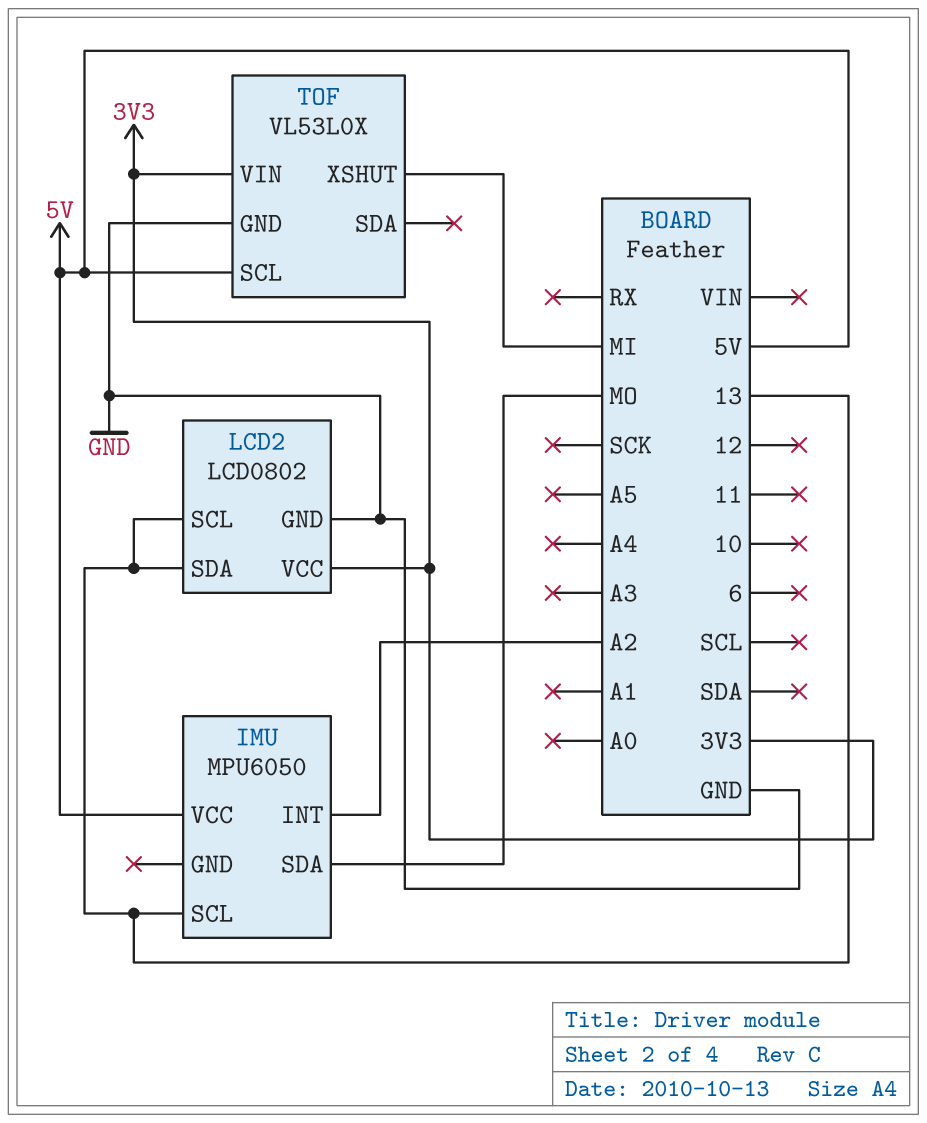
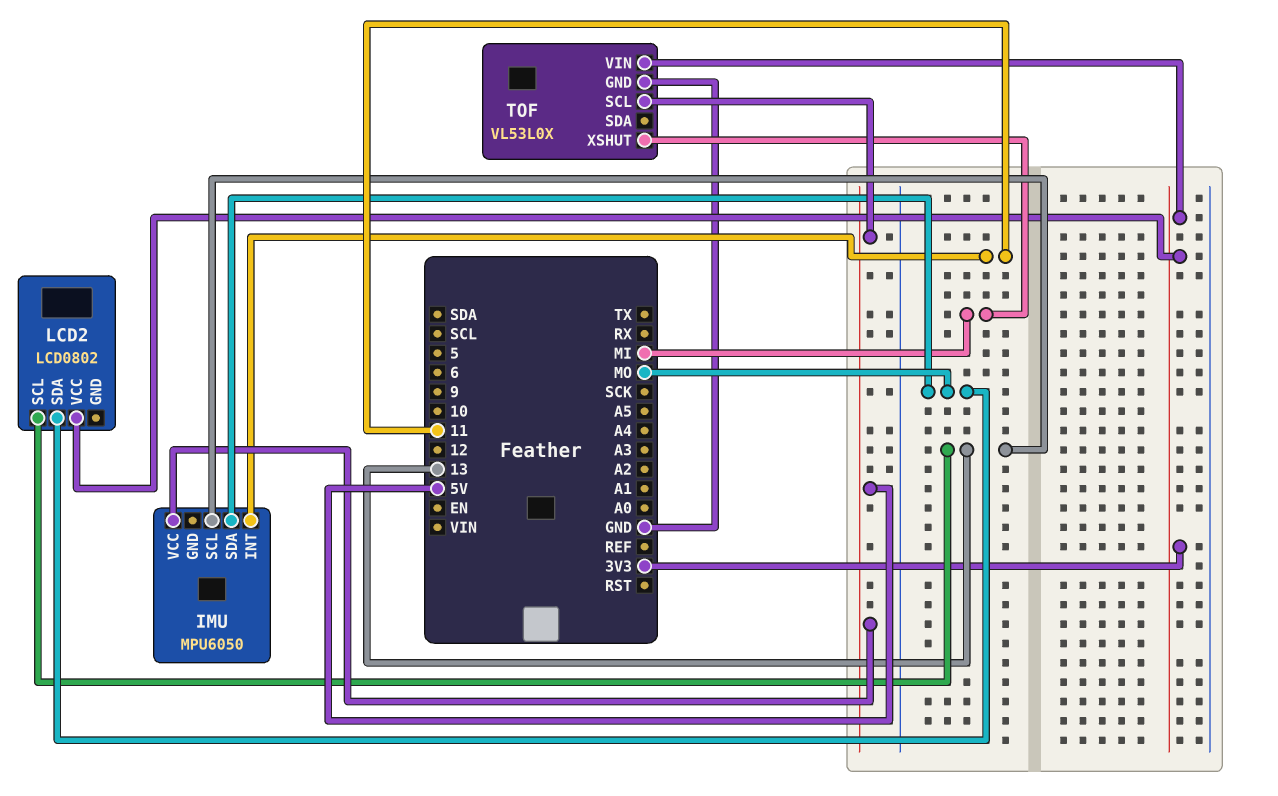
IMU pin INT: A2 -> 11
LCD2 pin GND: GND -> none
LCD2 pin SDA: 13 -> MO

